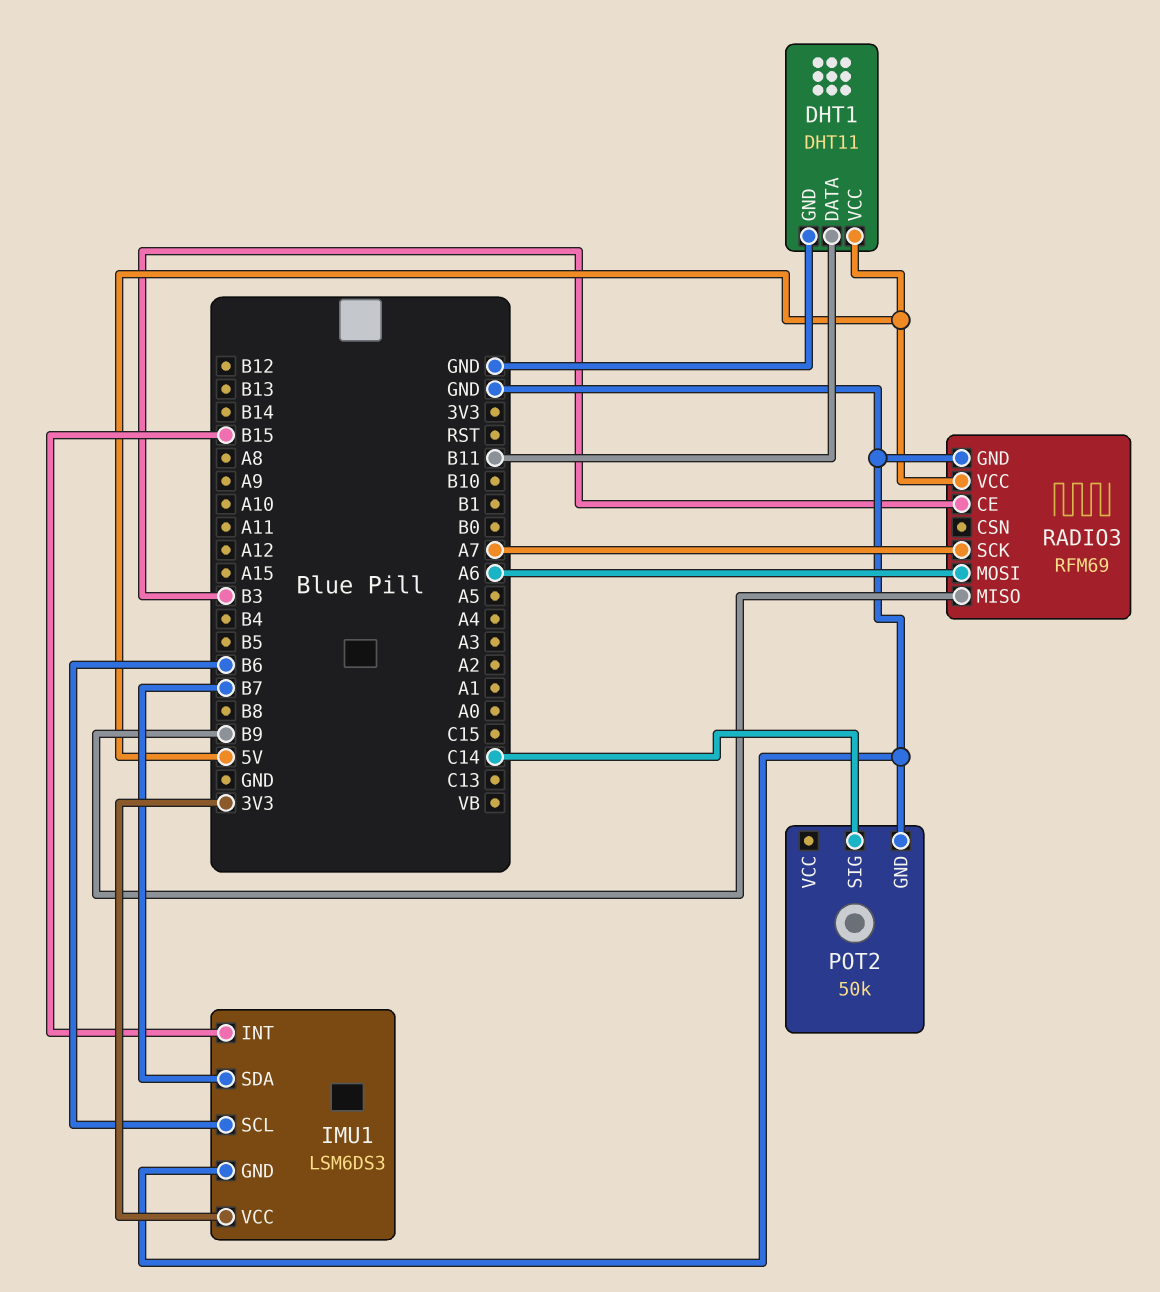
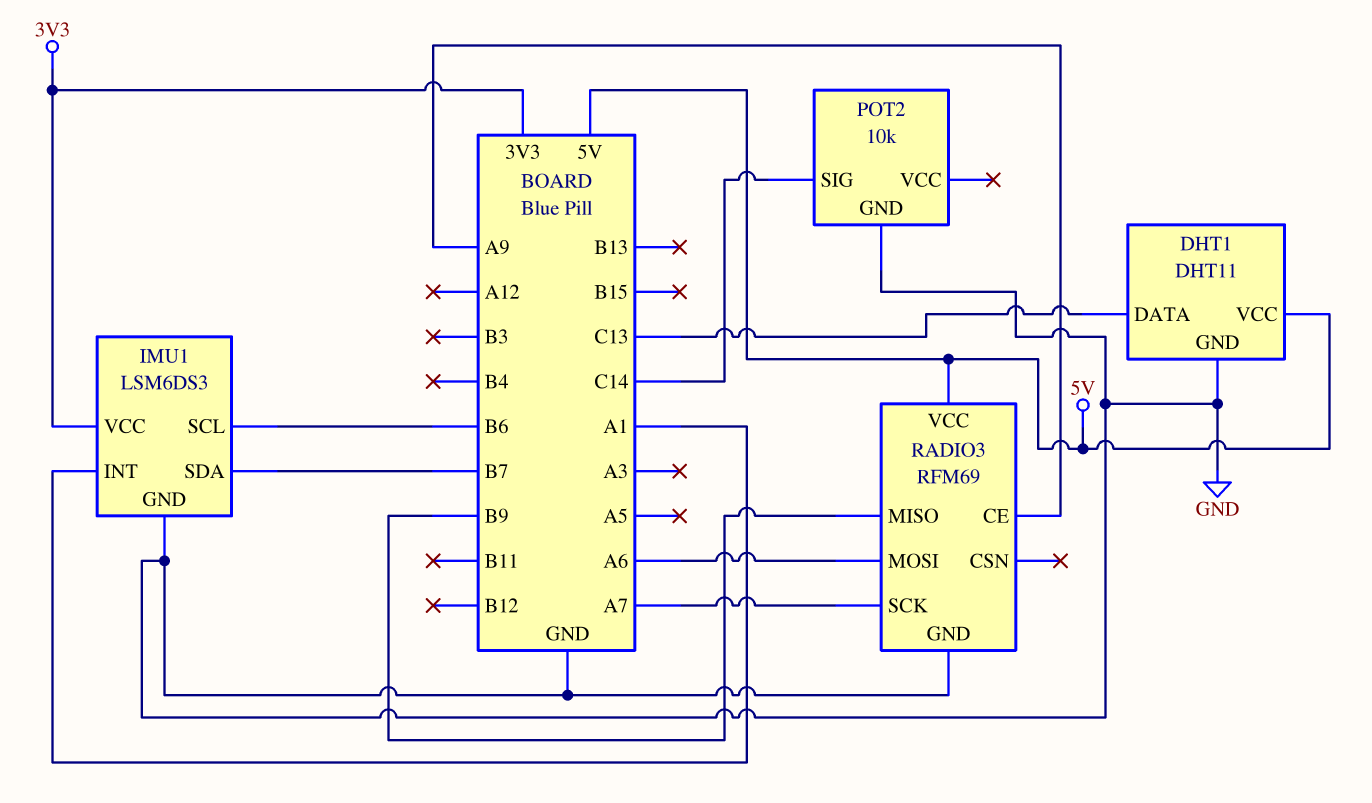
DHT1 pin DATA: B11 -> C13
IMU1 pin INT: B15 -> A1
POT2: 50k -> 10k
RADIO3 pin CE: B3 -> A9

